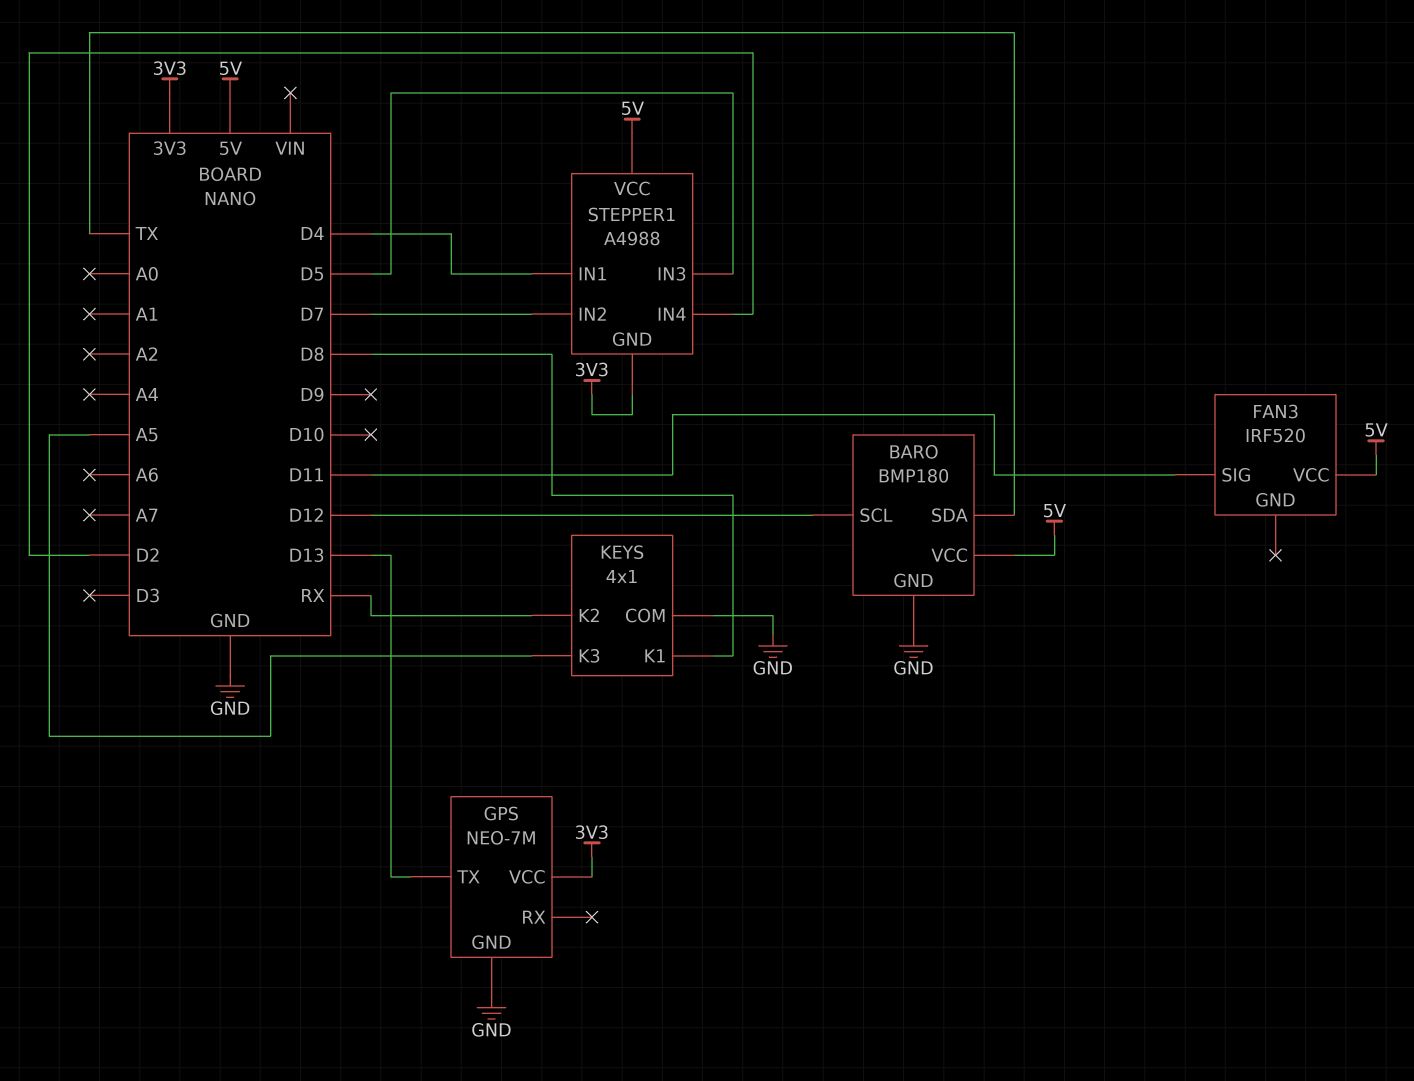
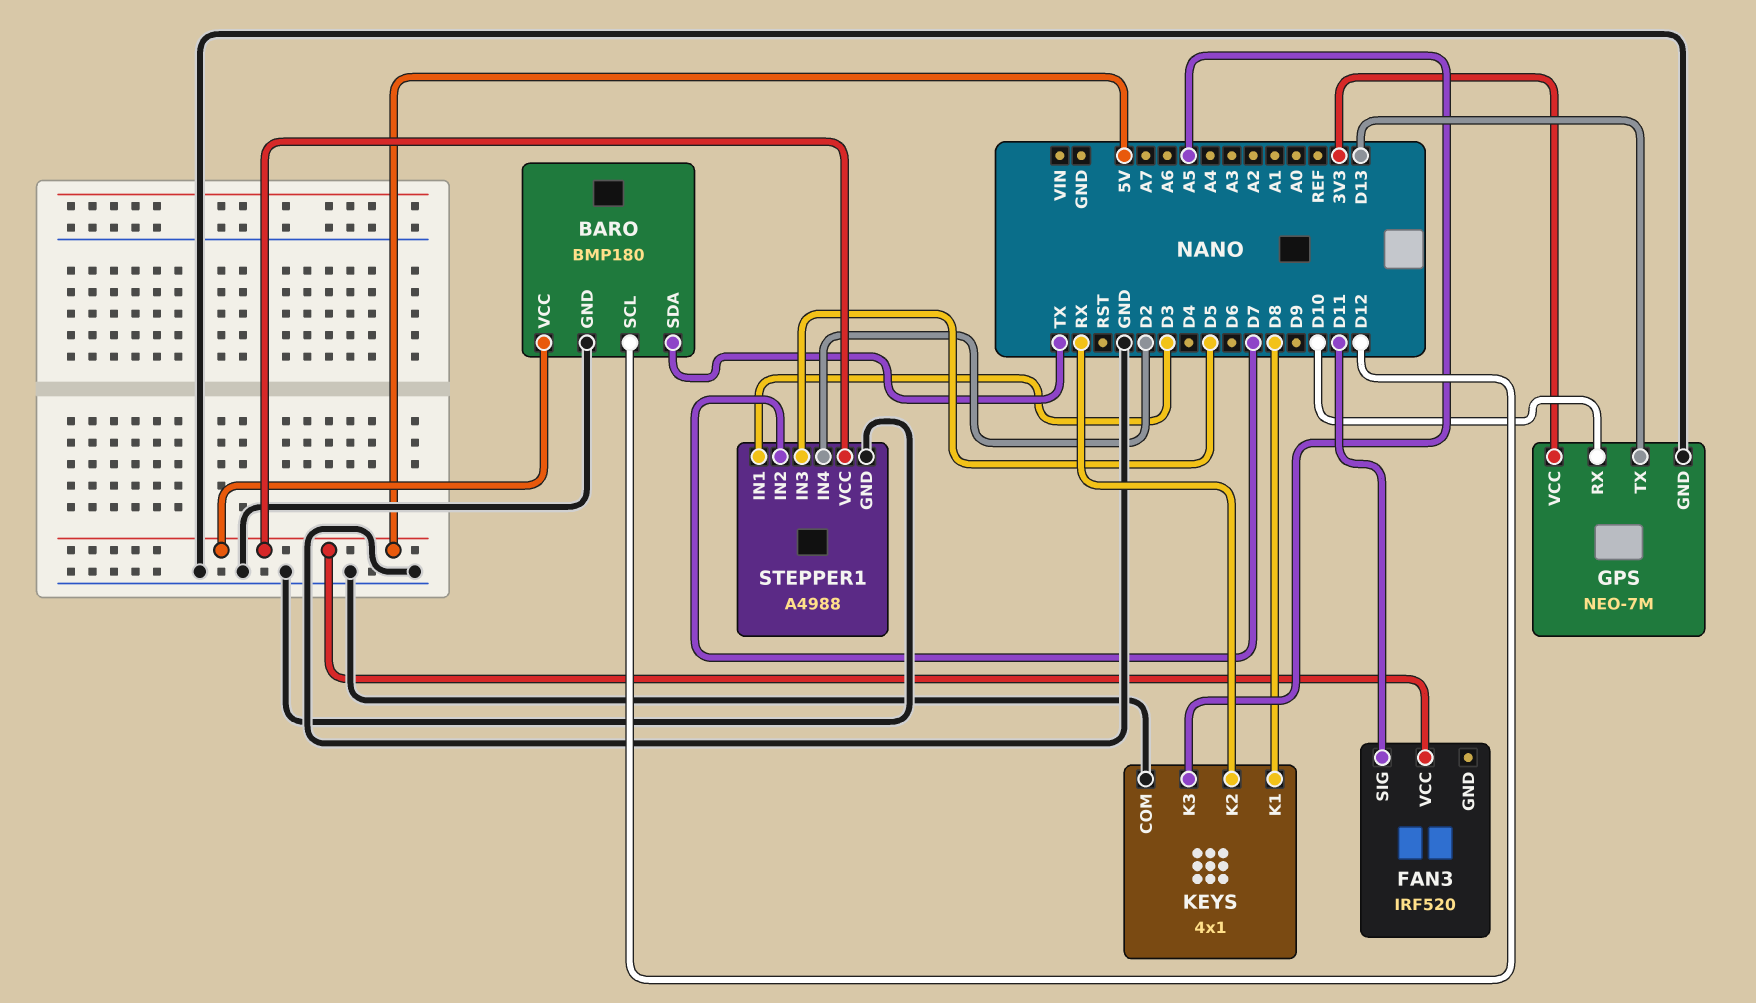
GPS pin RX: none -> D10
STEPPER1 pin GND: 3V3 -> GND
STEPPER1 pin IN1: D4 -> D3

